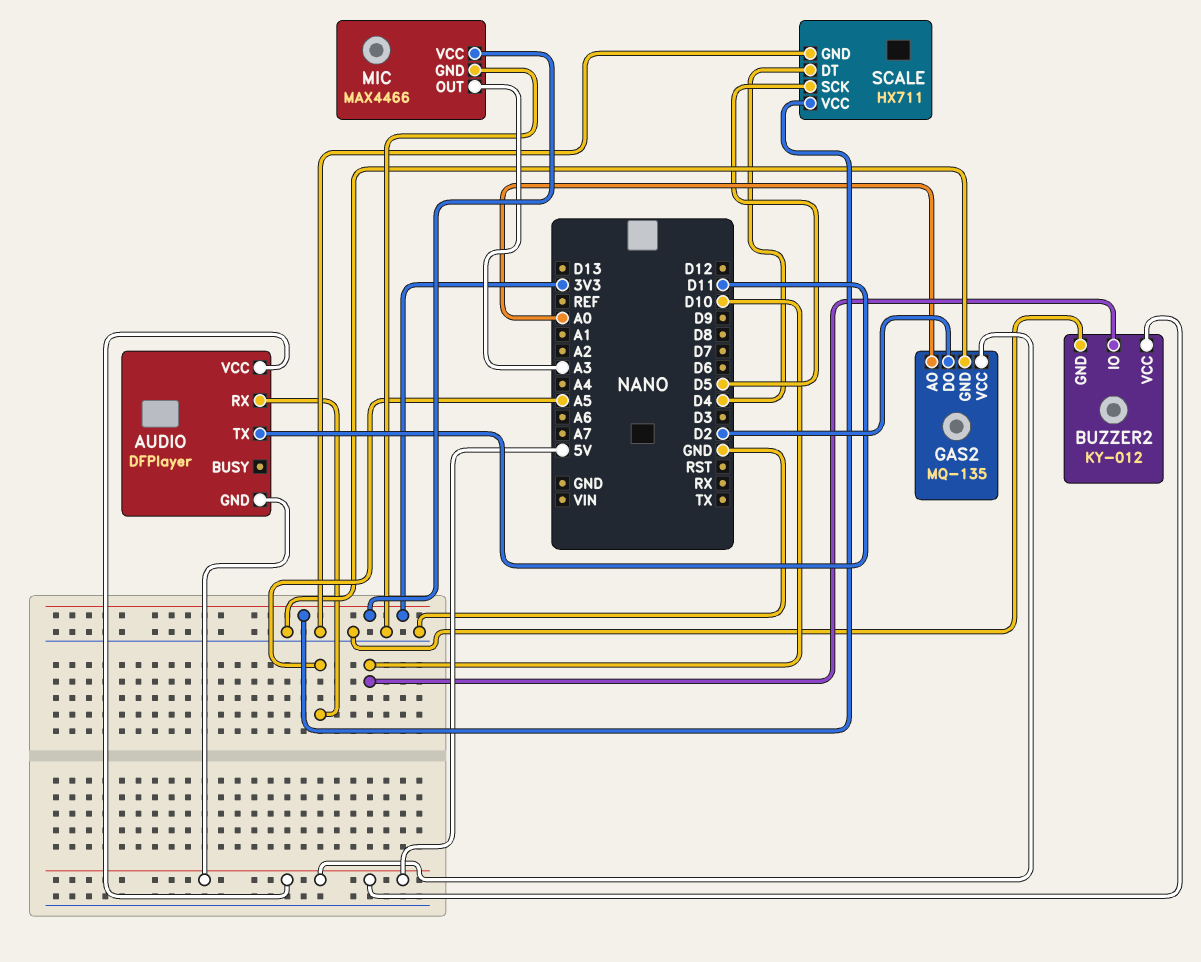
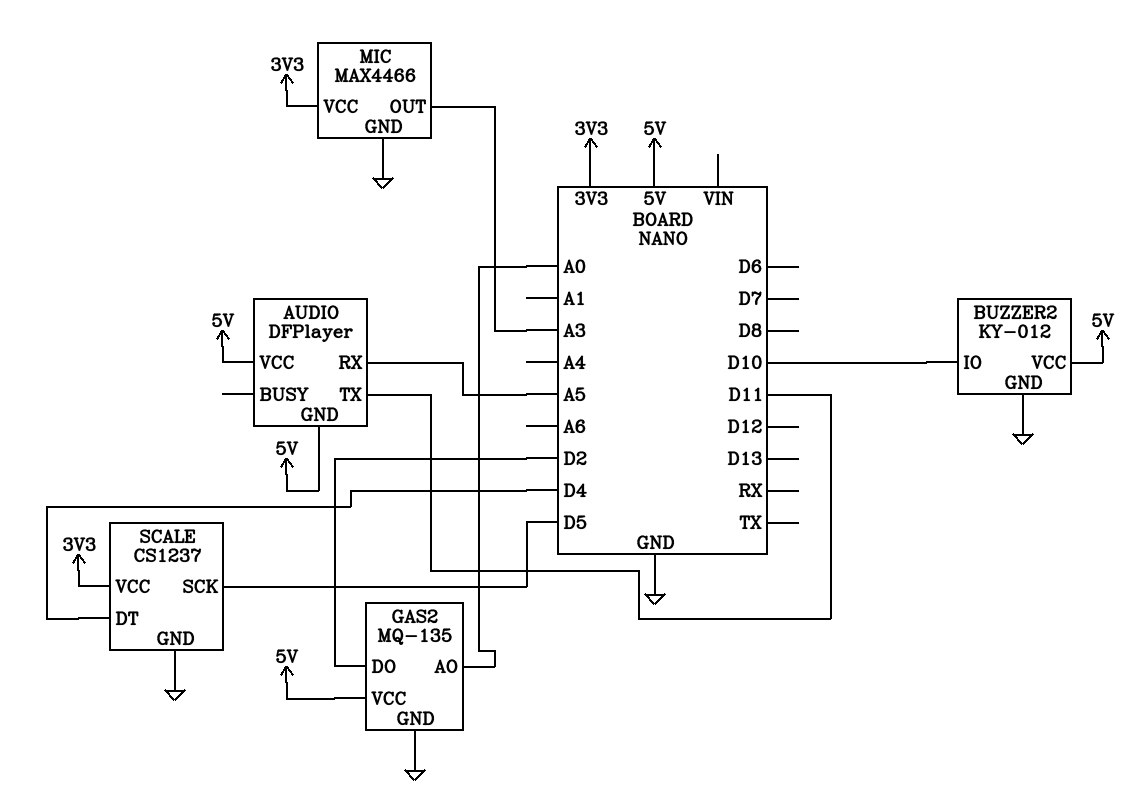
SCALE: HX711 -> CS1237

